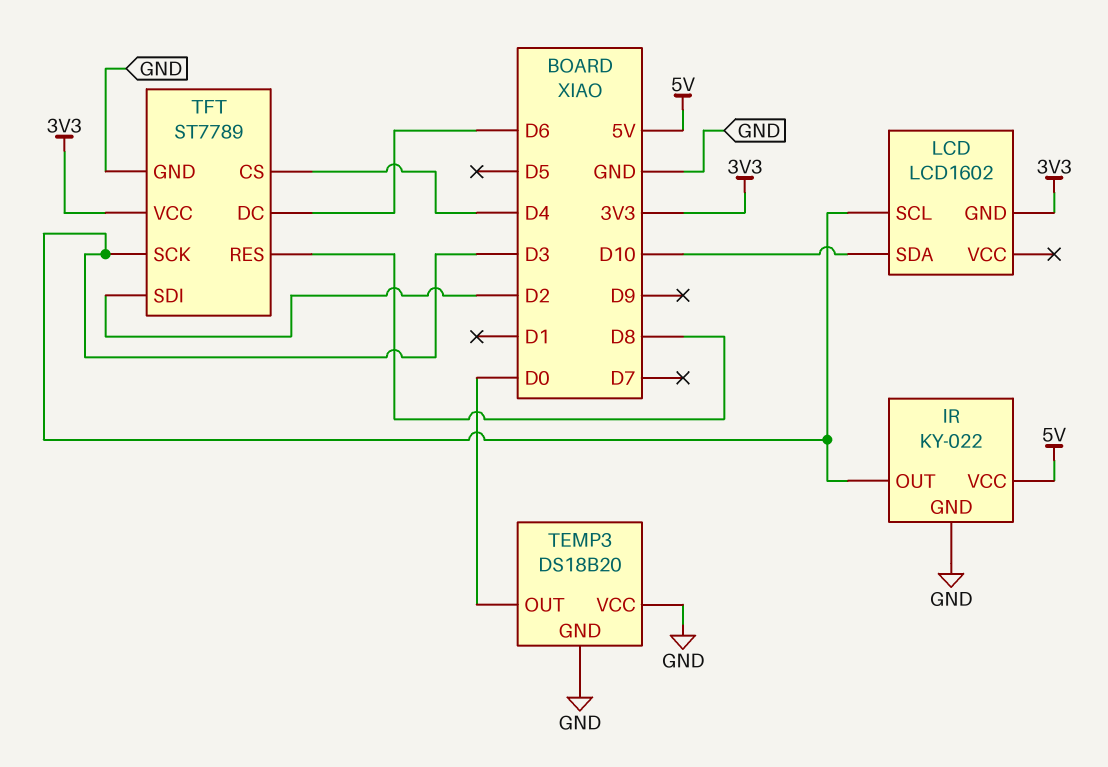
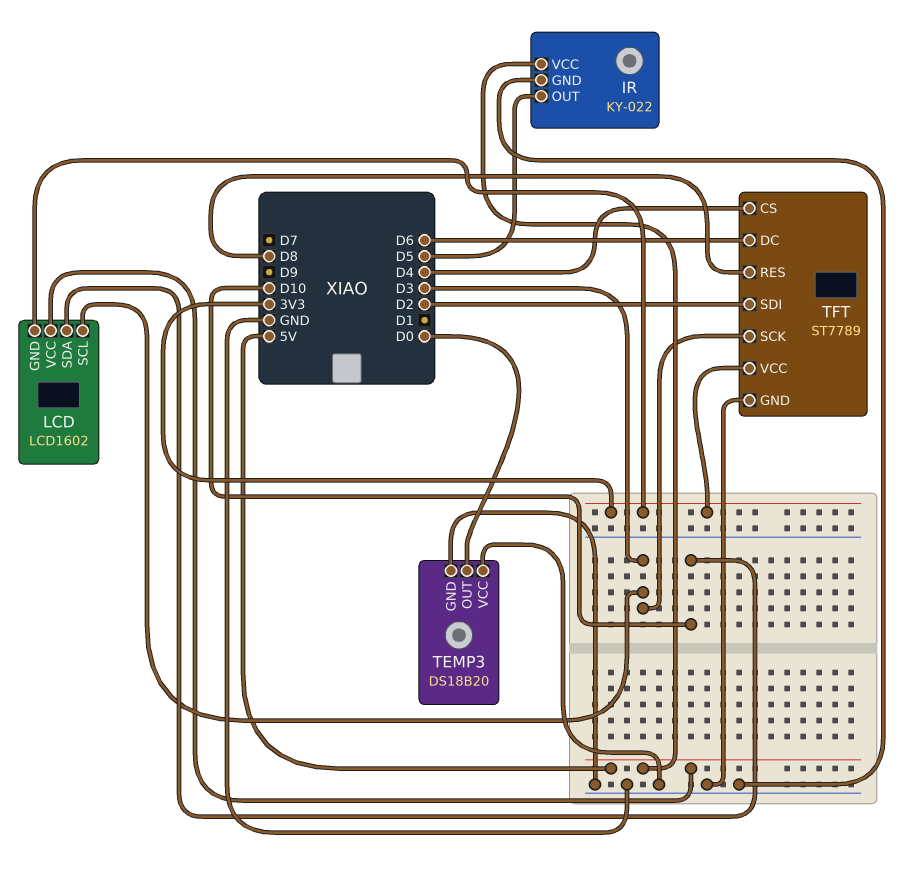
IR pin OUT: D3 -> D5
LCD pin VCC: none -> 5V

